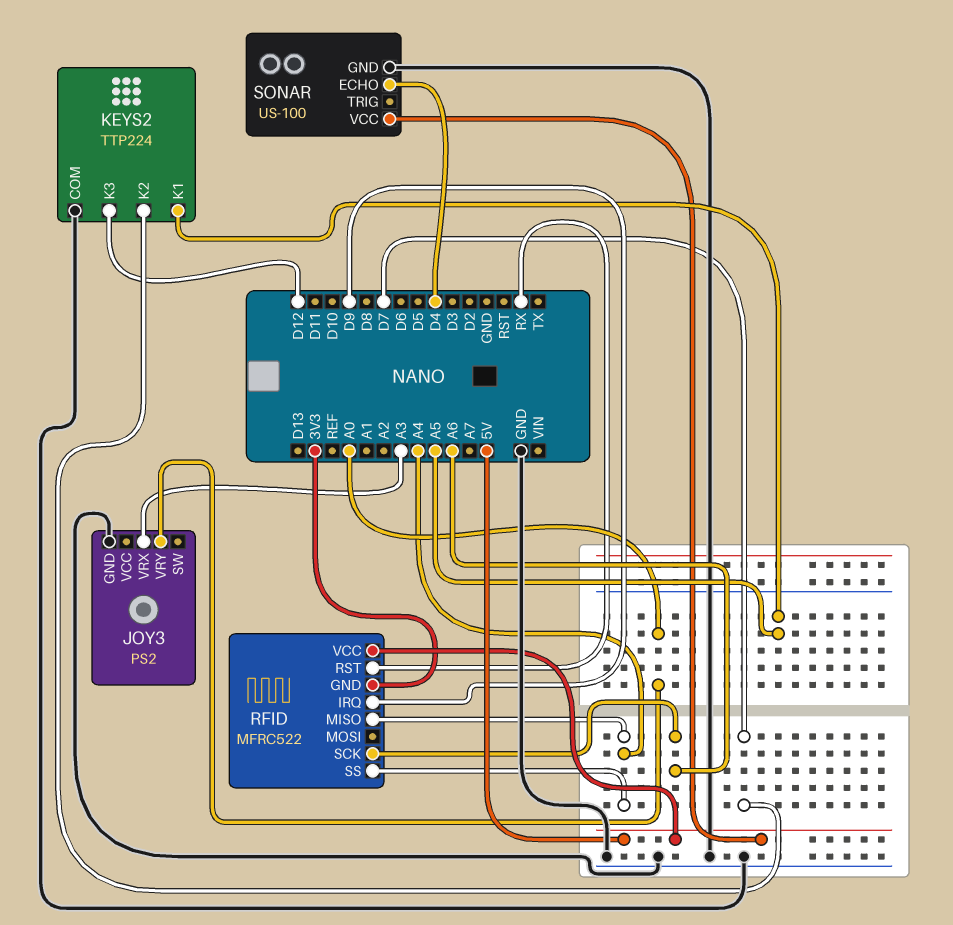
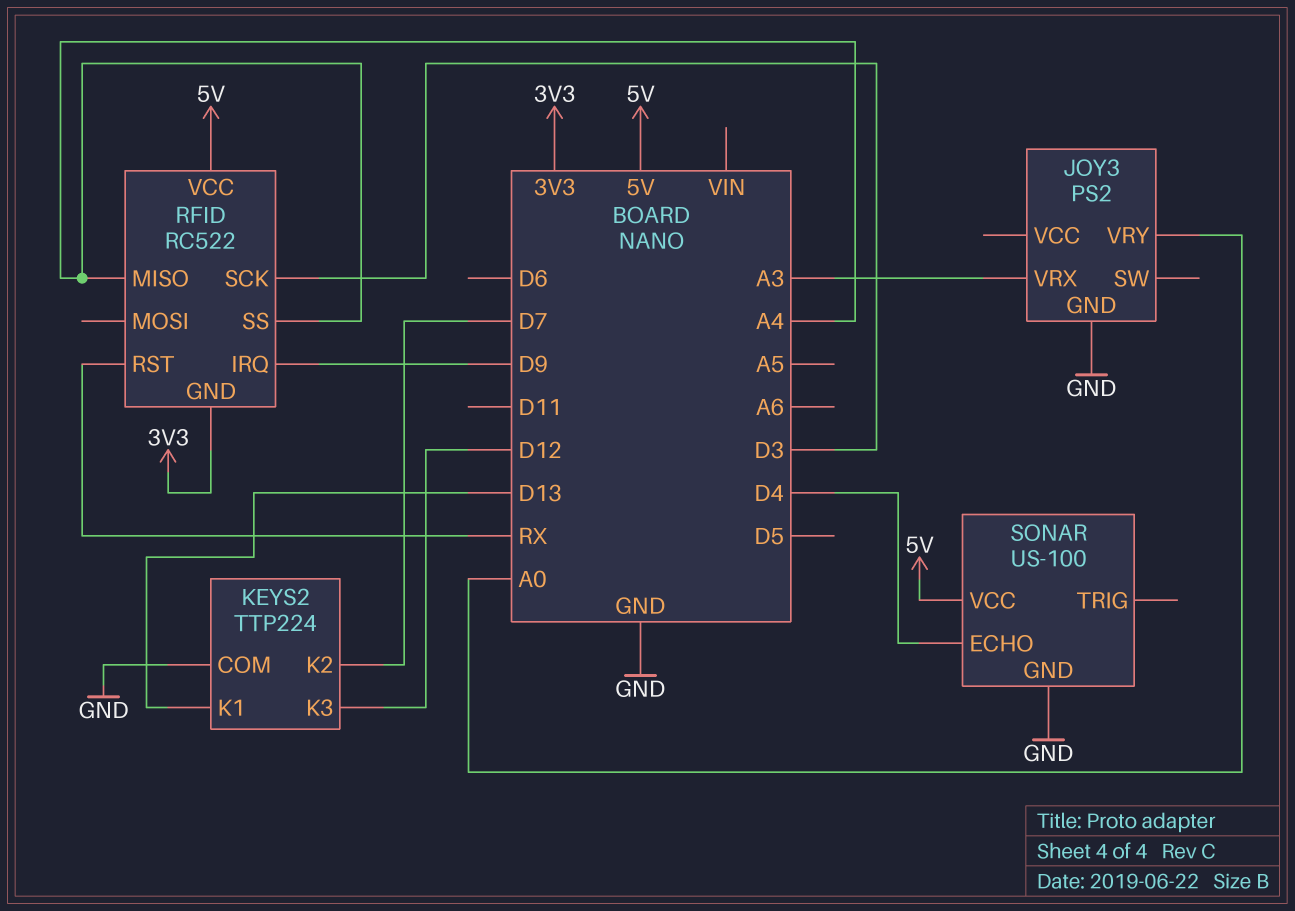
KEYS2 pin K1: A5 -> D13
RFID: MFRC522 -> RC522
RFID pin SCK: A6 -> D3

